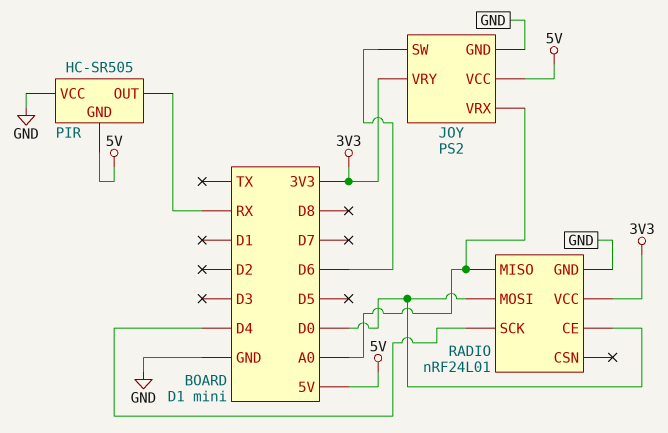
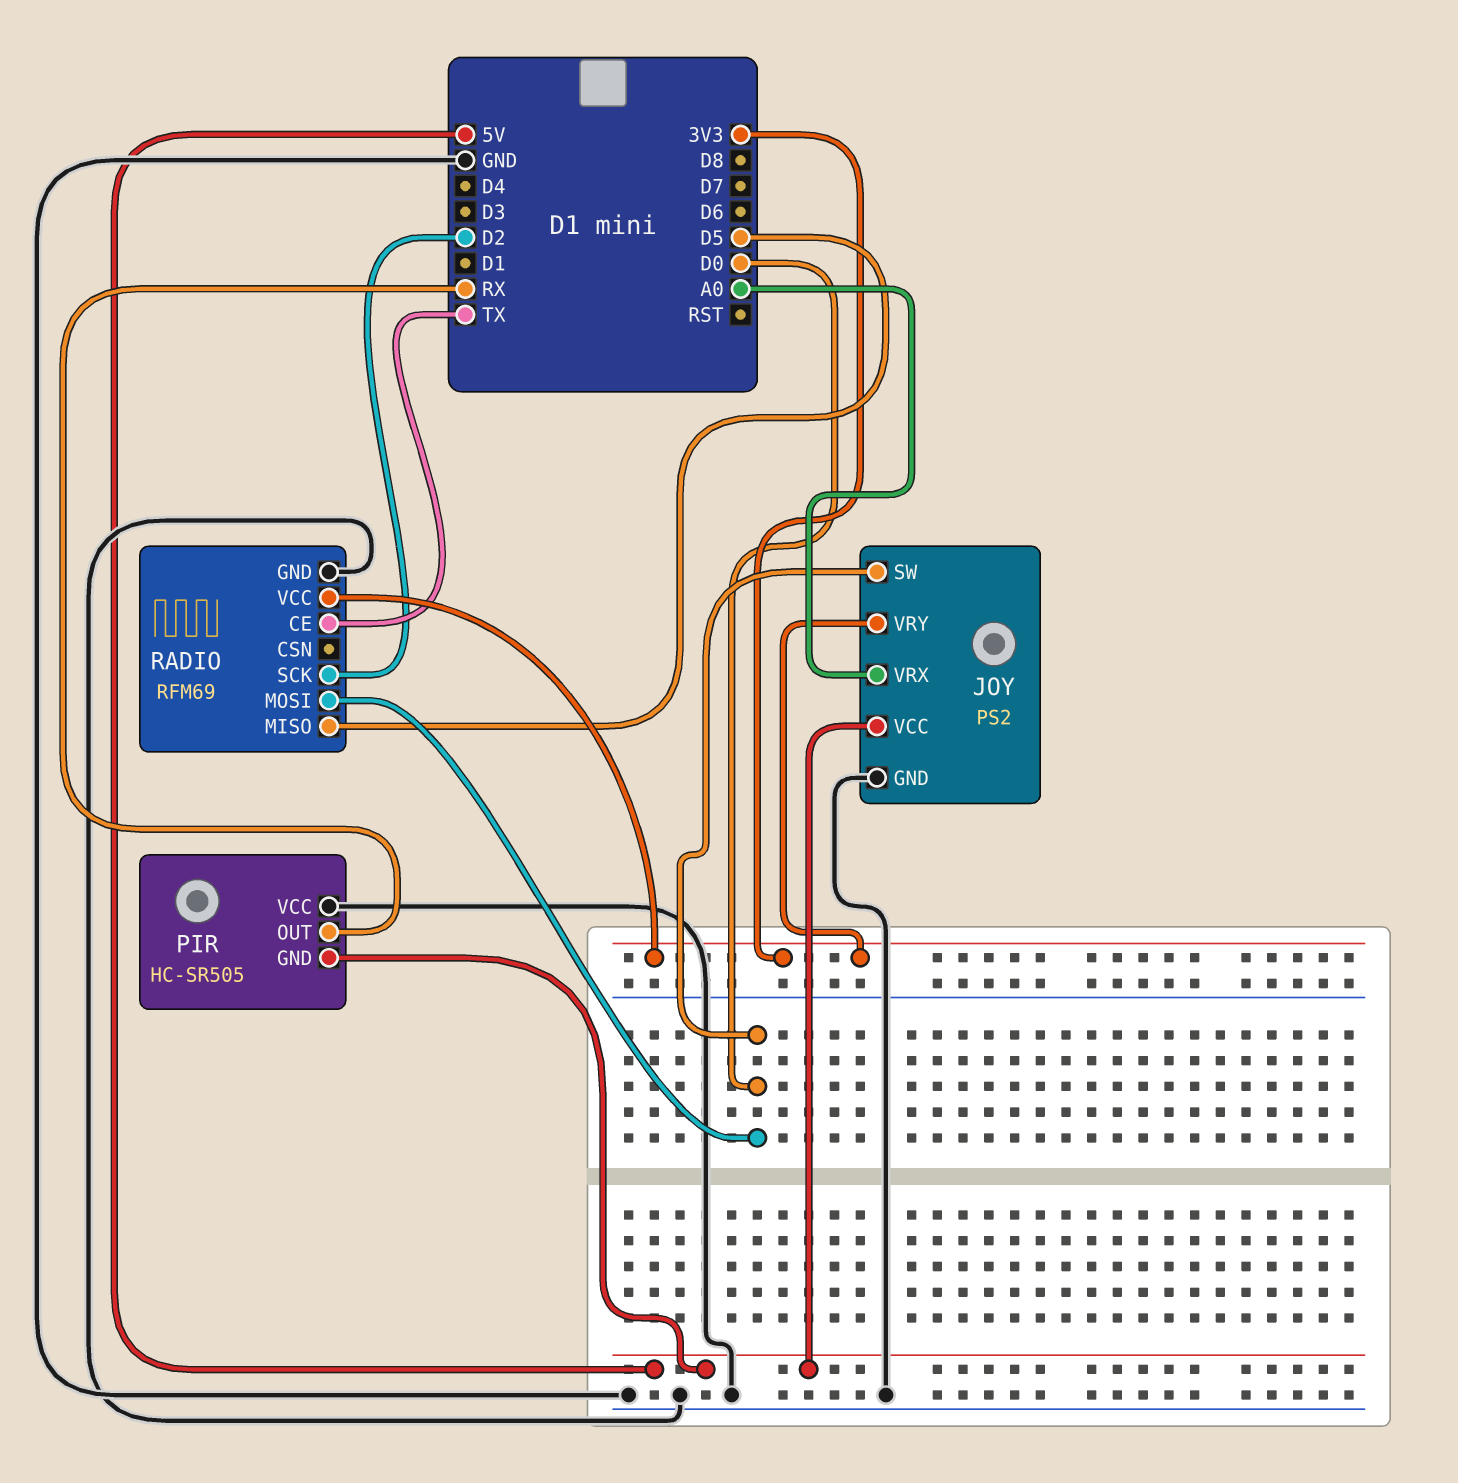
JOY pin SW: D6 -> D0
RADIO: nRF24L01 -> RFM69
RADIO pin CE: D0 -> TX
RADIO pin MISO: A0 -> D5
RADIO pin SCK: D4 -> D2

